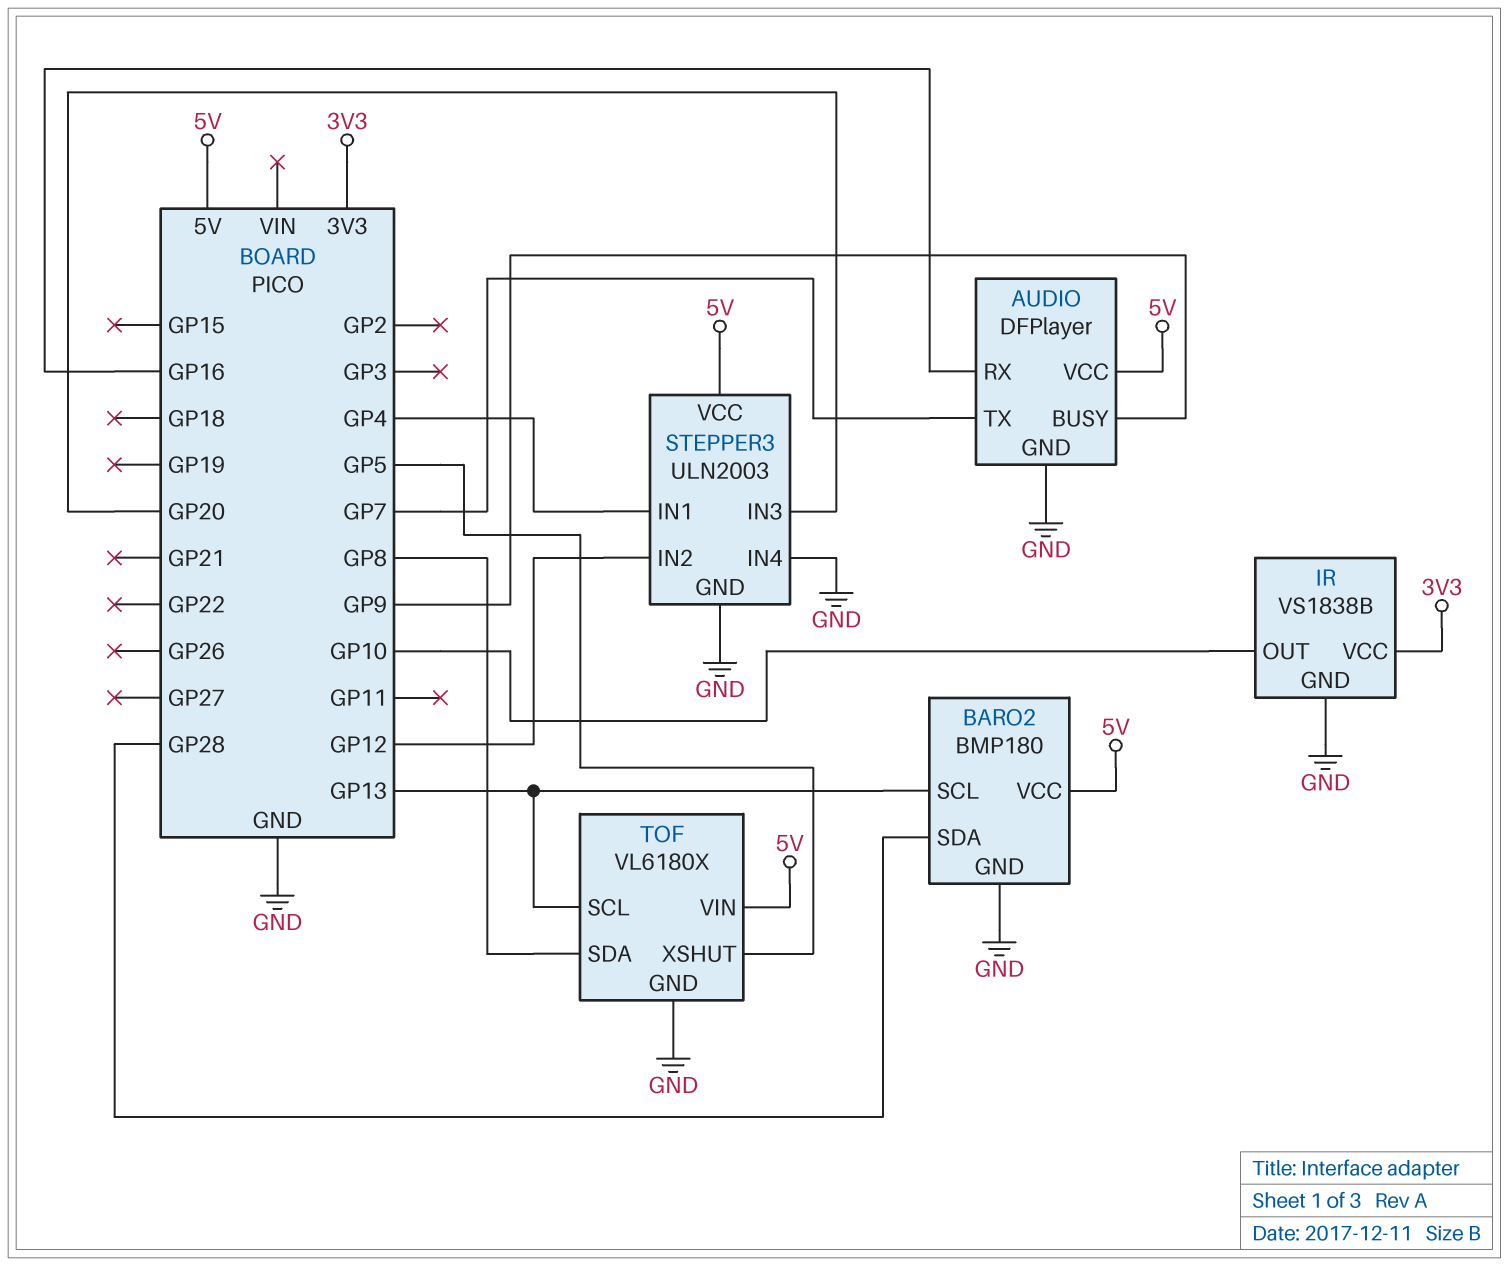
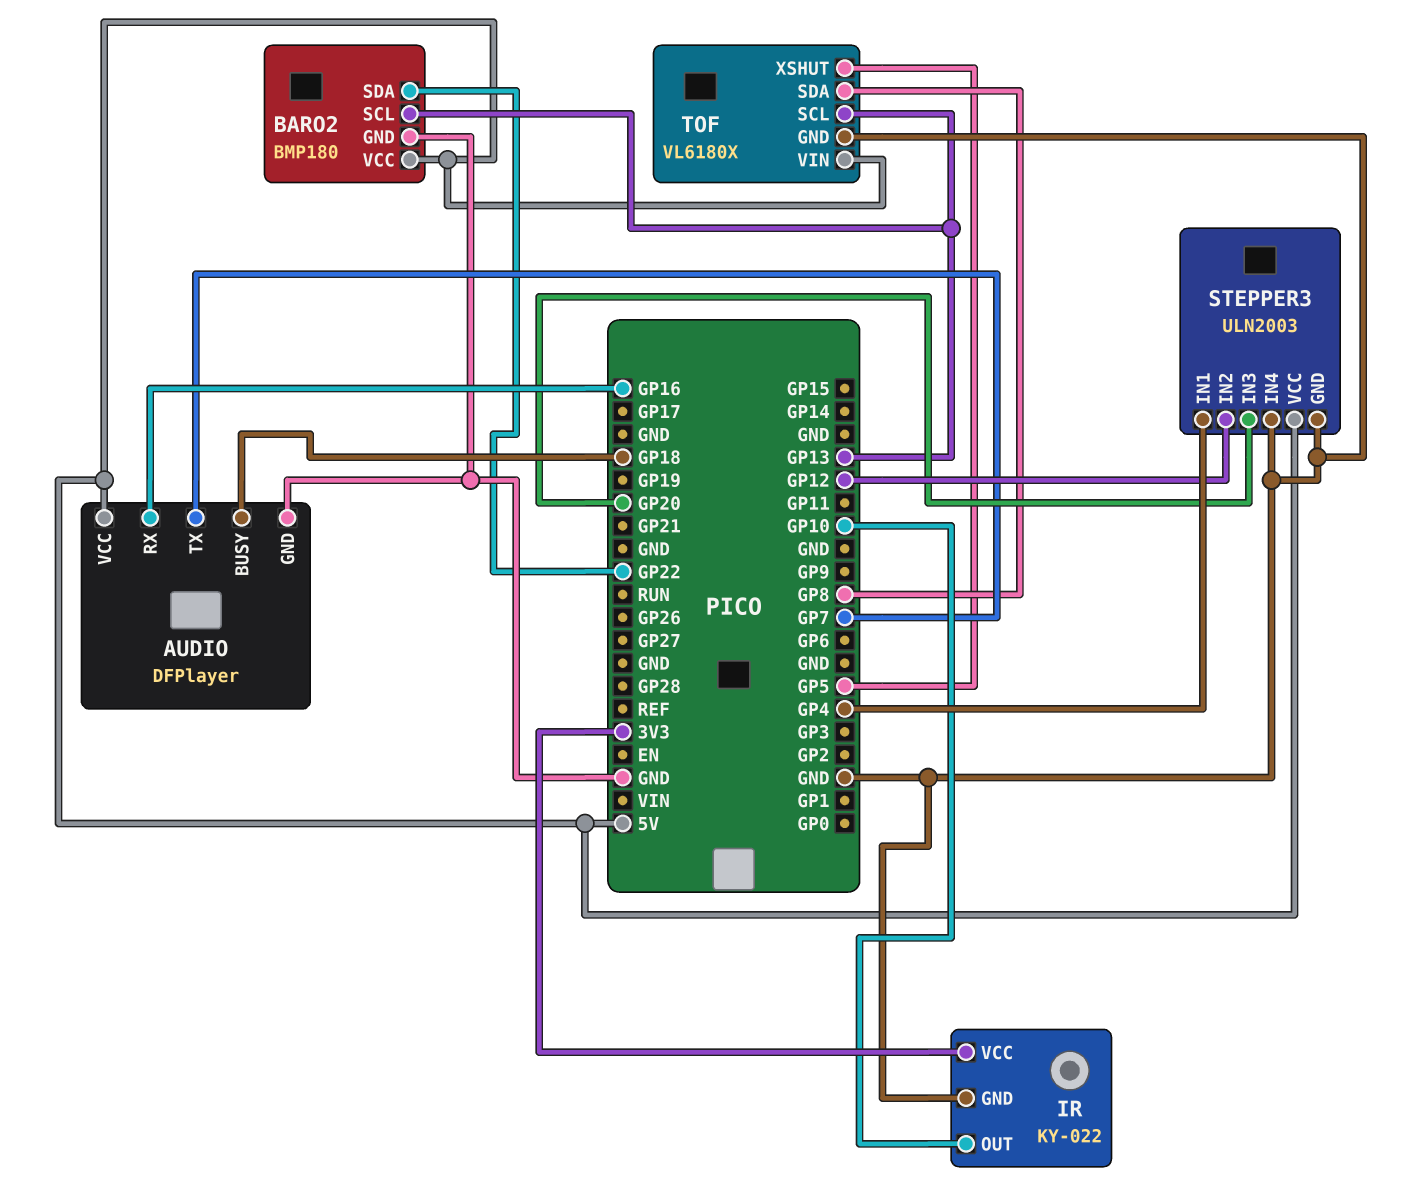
AUDIO pin BUSY: GP9 -> GP18
BARO2 pin SDA: GP28 -> GP22
IR: VS1838B -> KY-022

